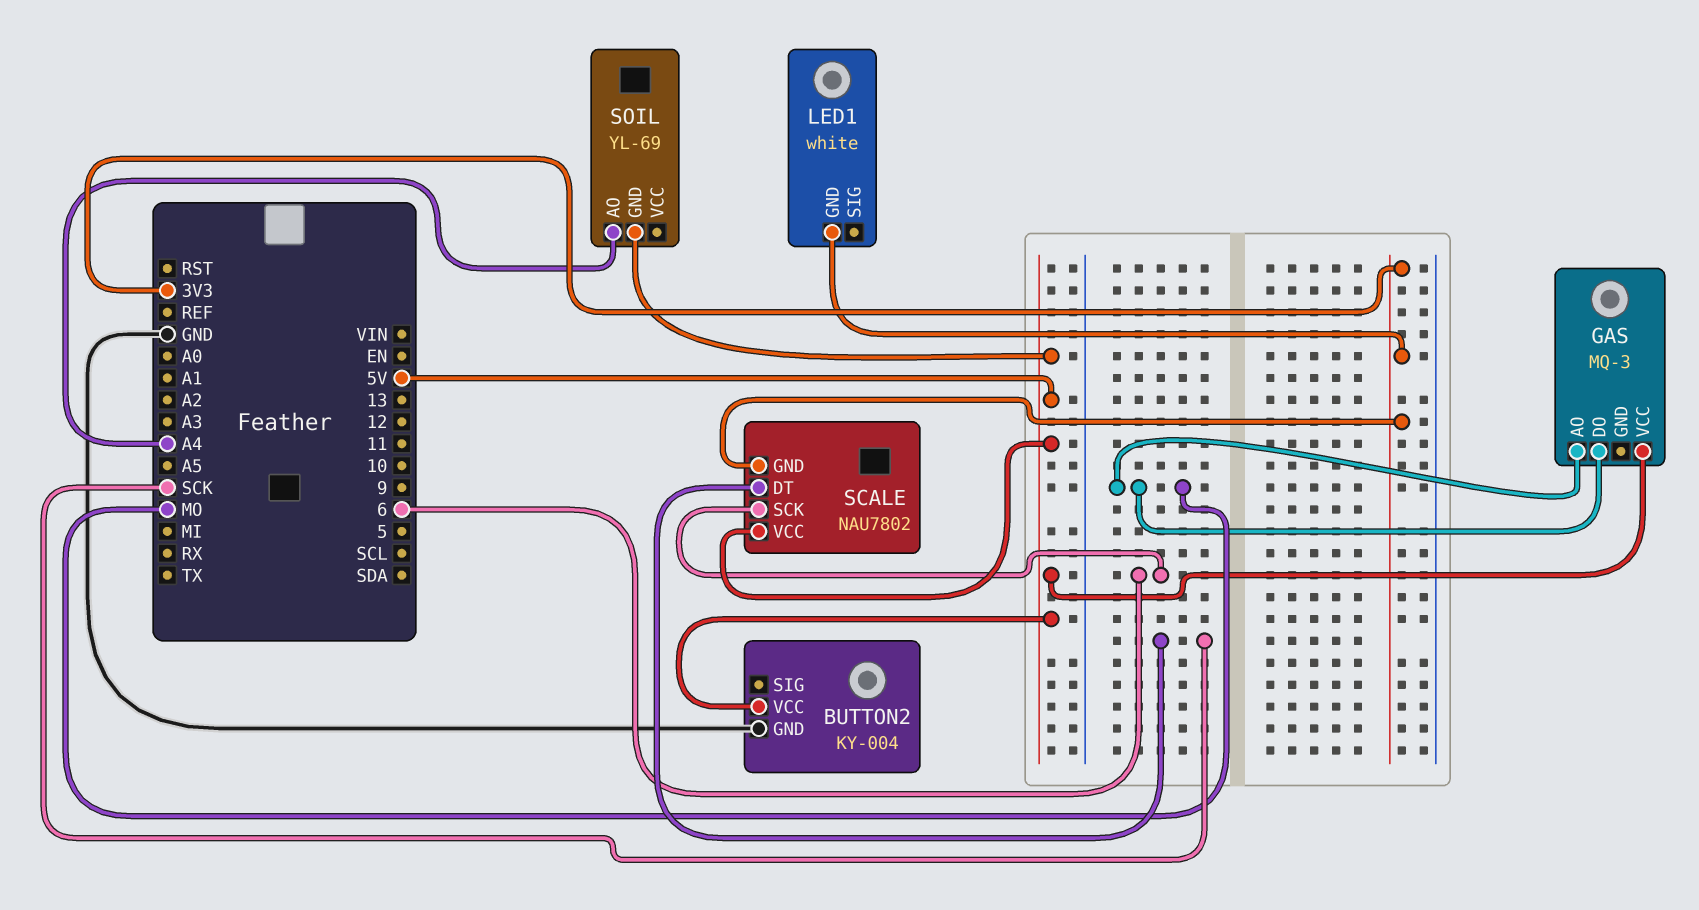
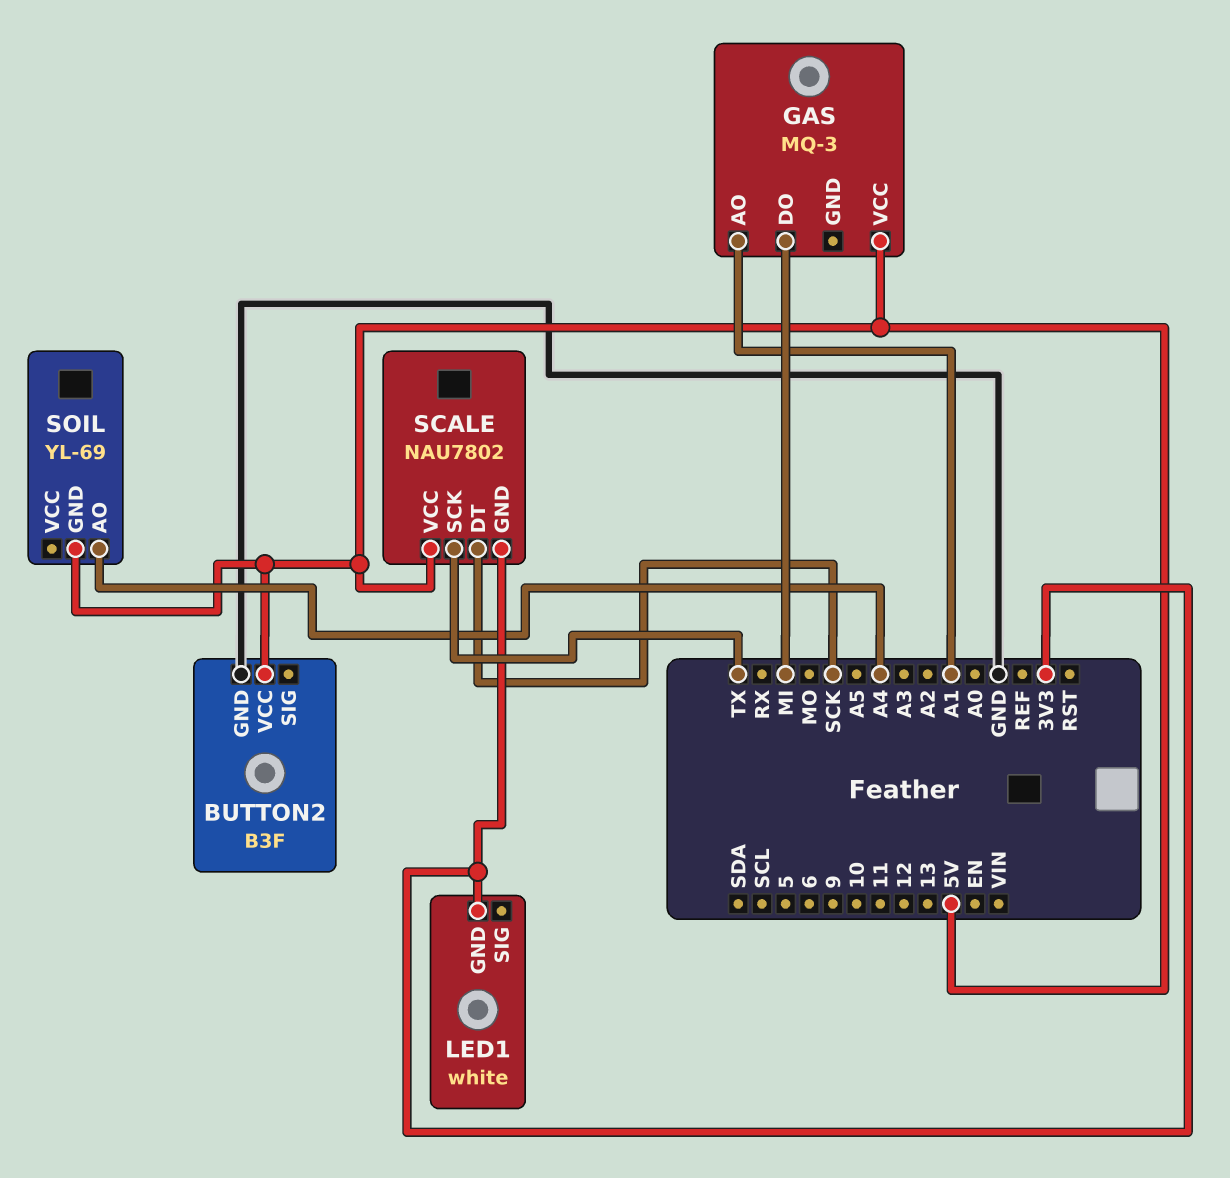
BUTTON2: KY-004 -> B3F
GAS pin AO: MO -> A1
GAS pin DO: MO -> MI
SCALE pin SCK: 6 -> TX

